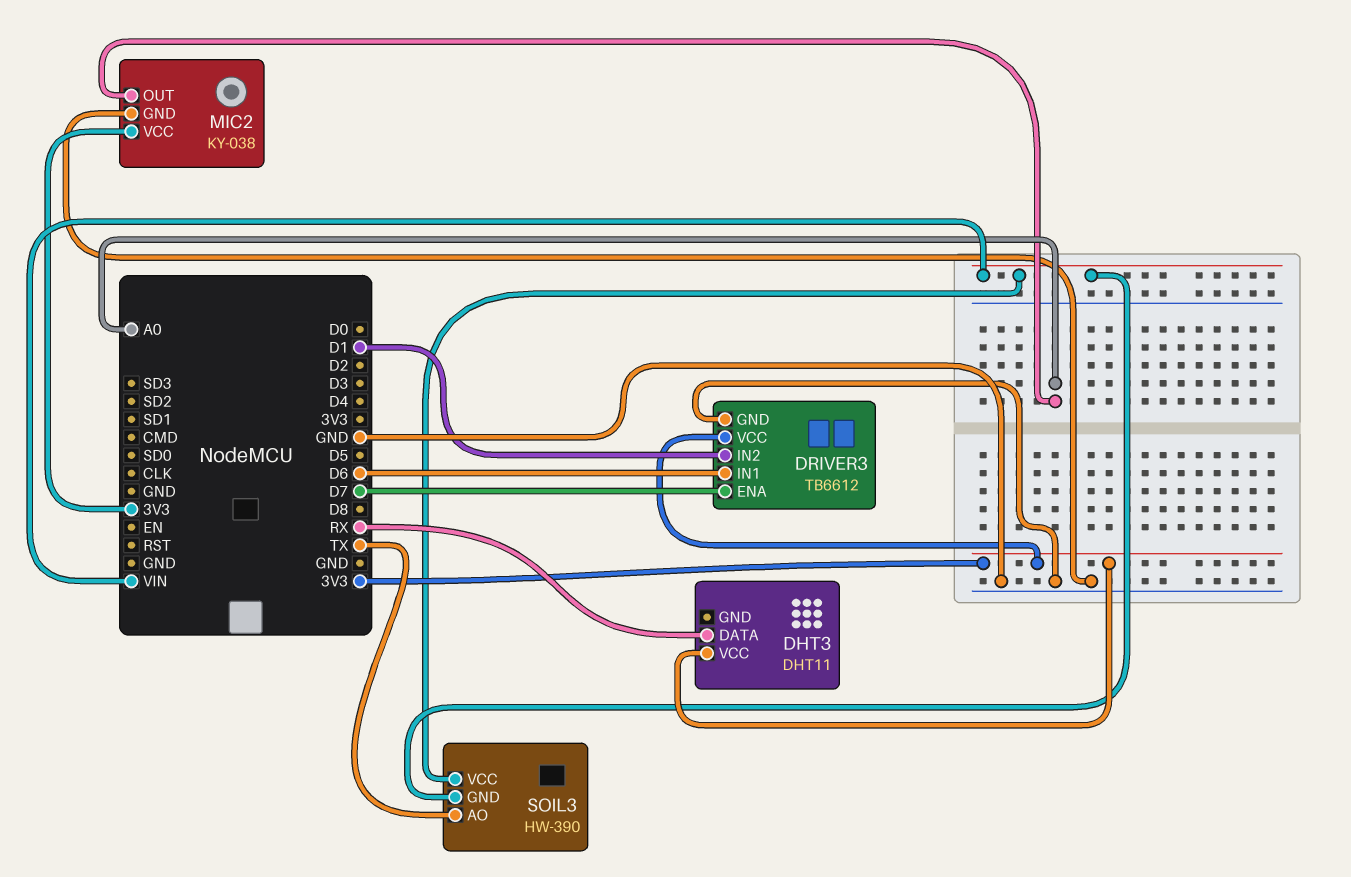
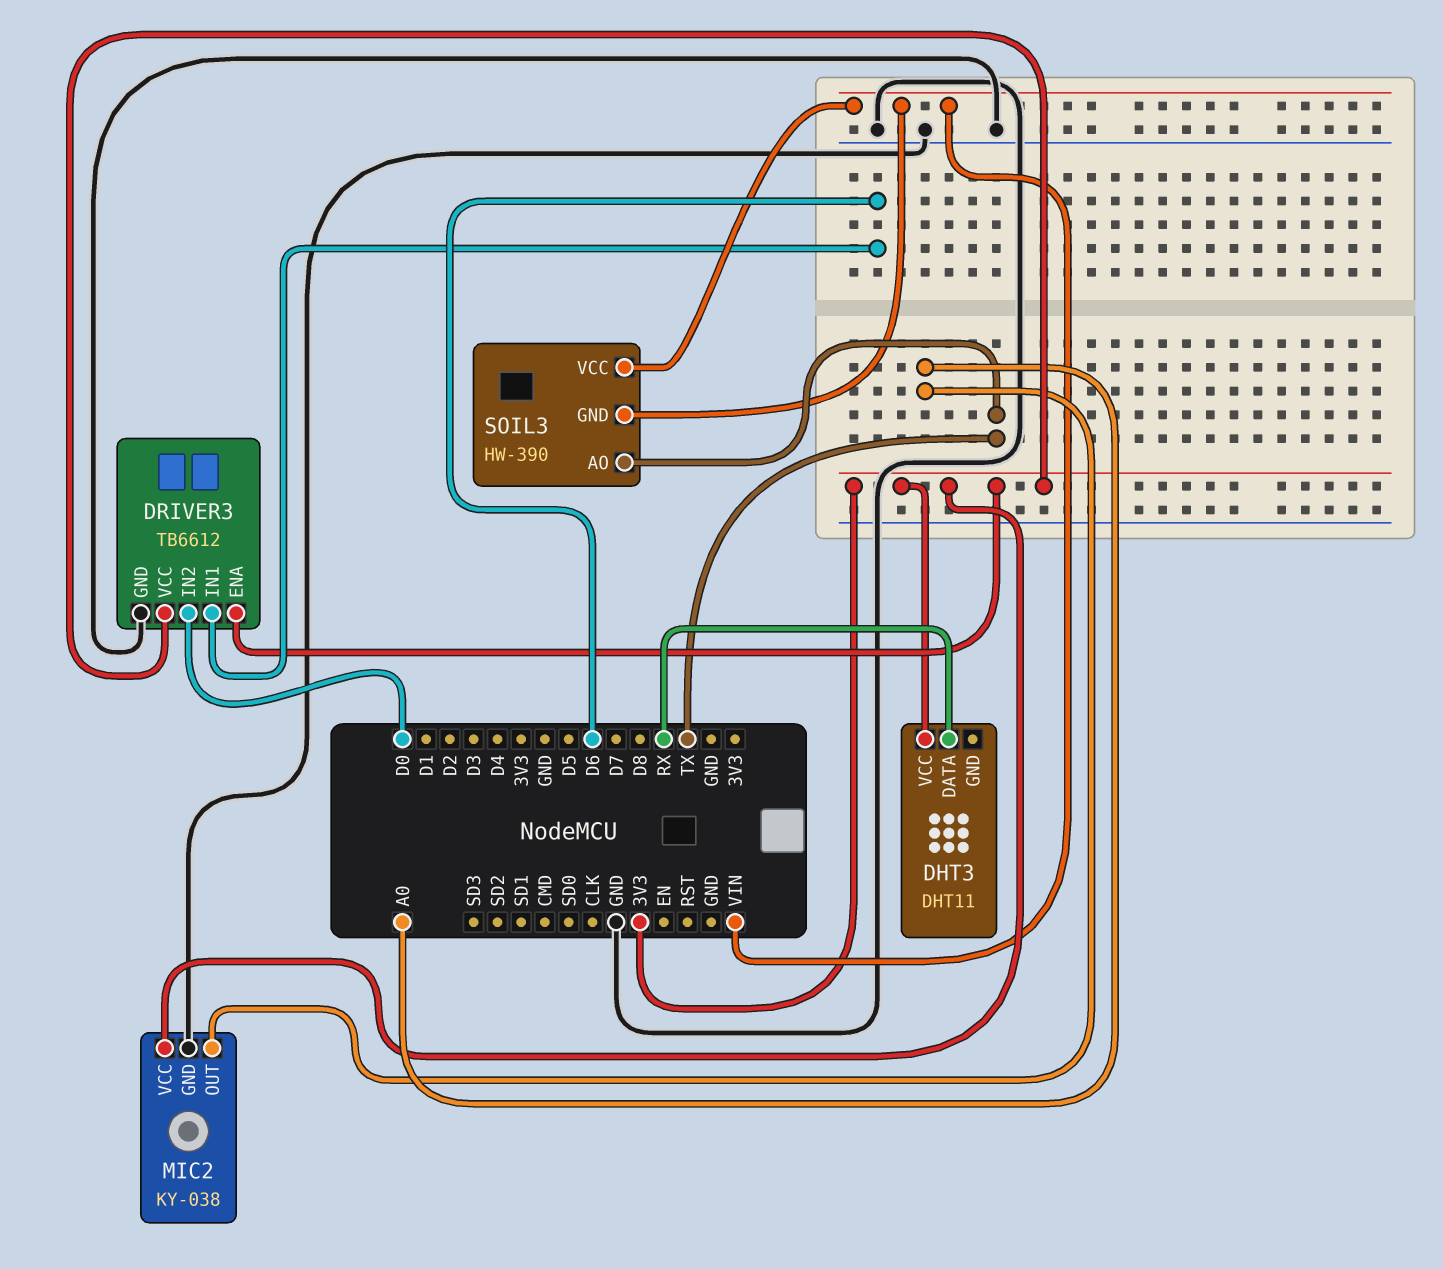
DRIVER3 pin ENA: D7 -> 3V3
DRIVER3 pin IN2: D1 -> D0

